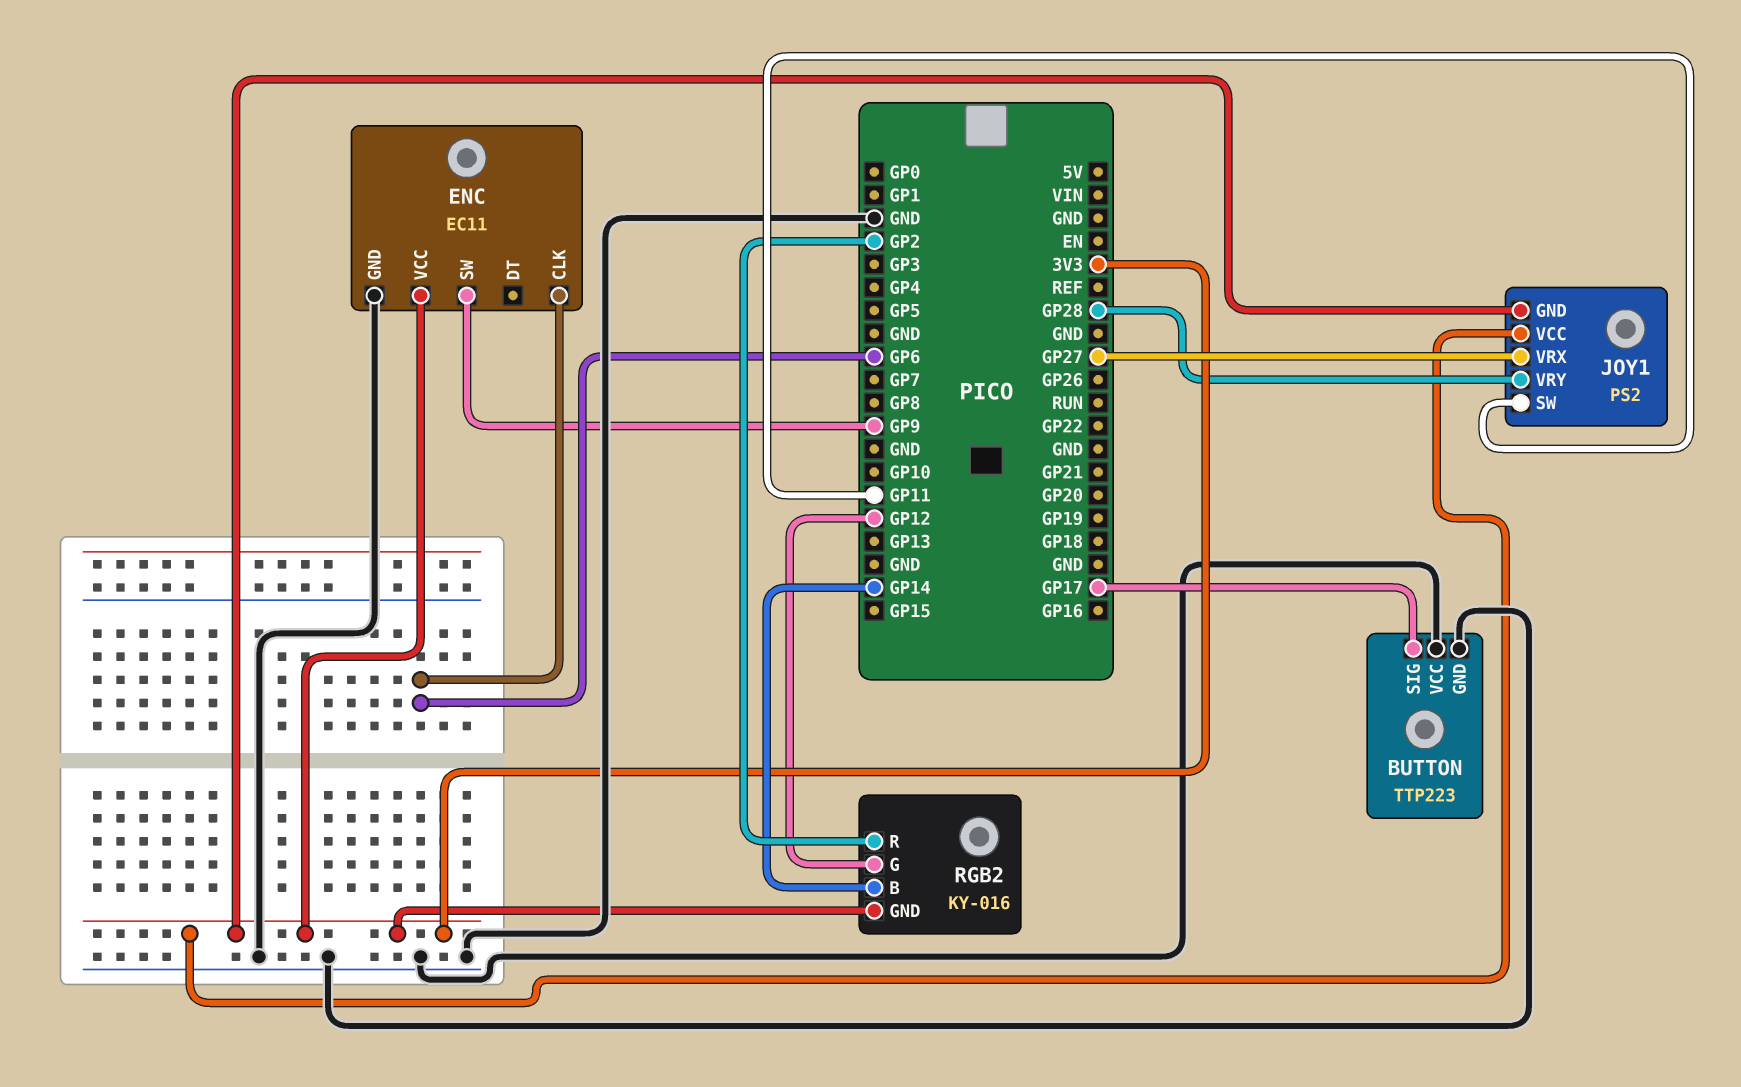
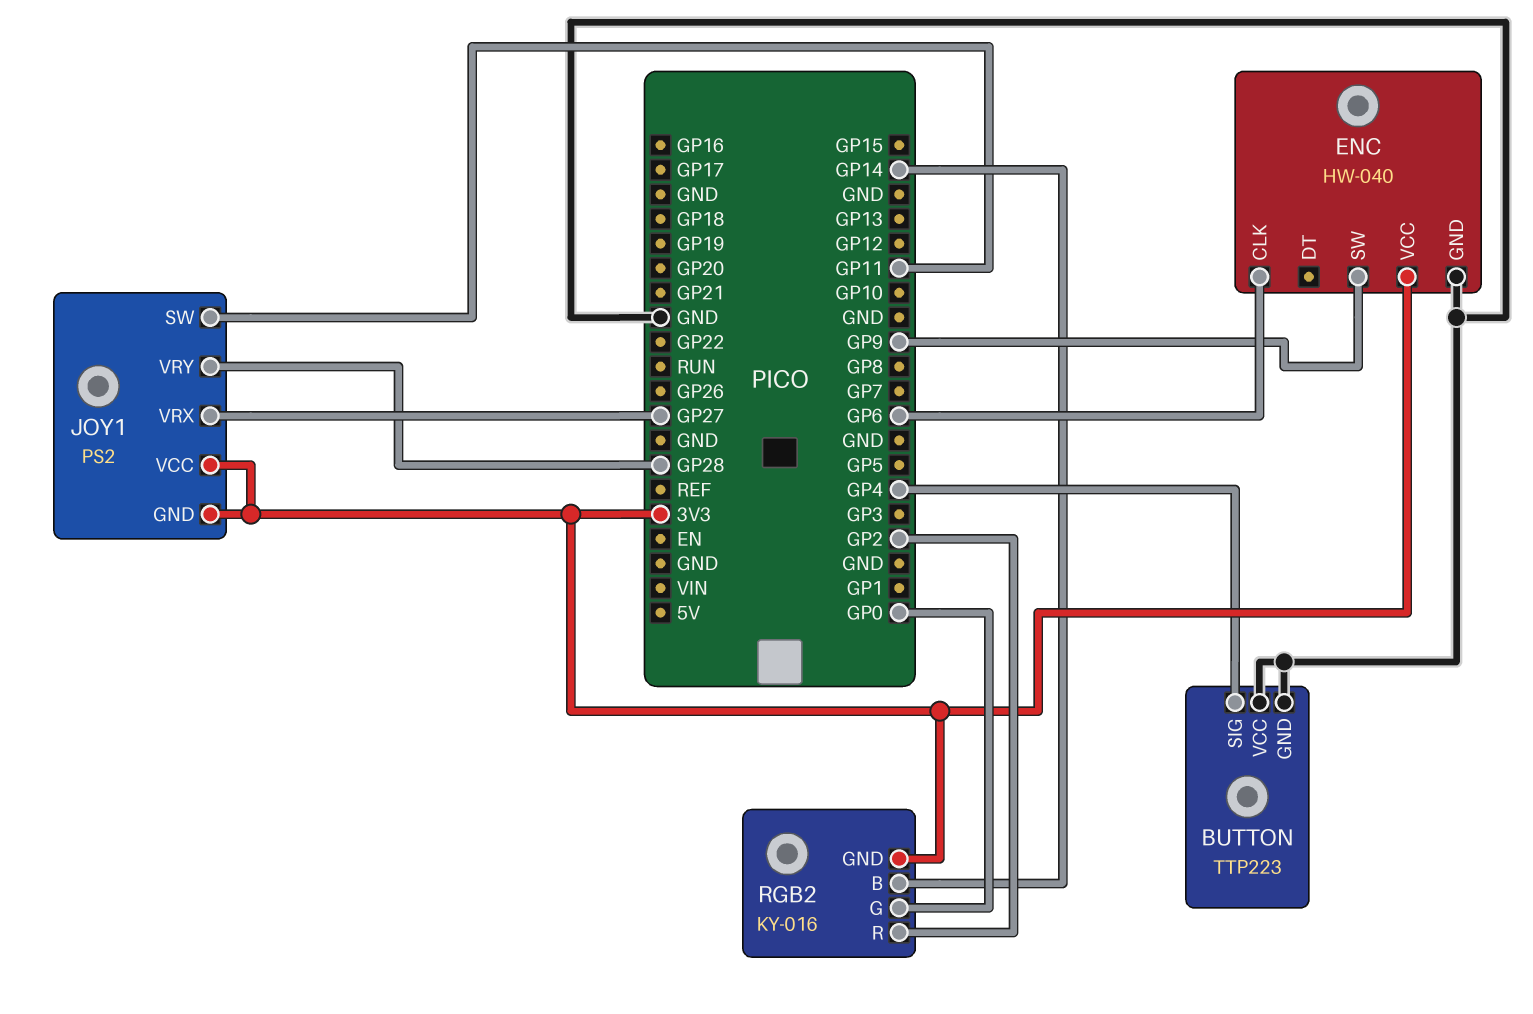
BUTTON pin SIG: GP17 -> GP4
ENC: EC11 -> HW-040
RGB2 pin G: GP12 -> GP0

